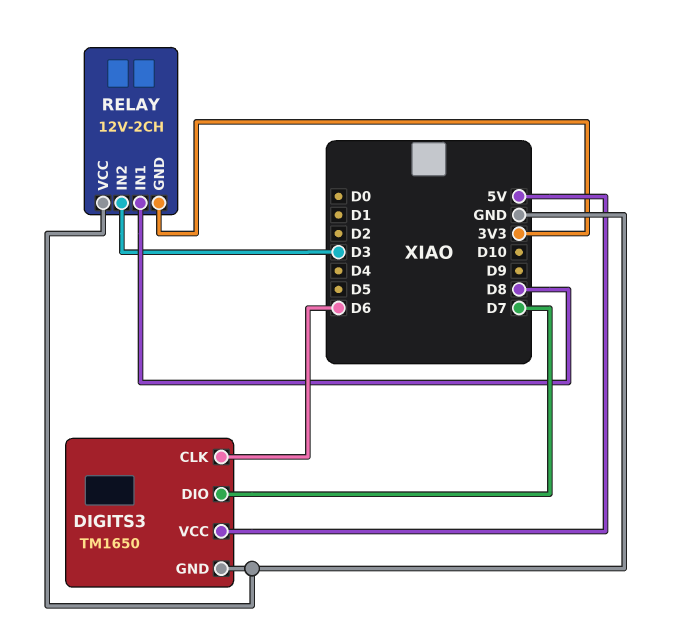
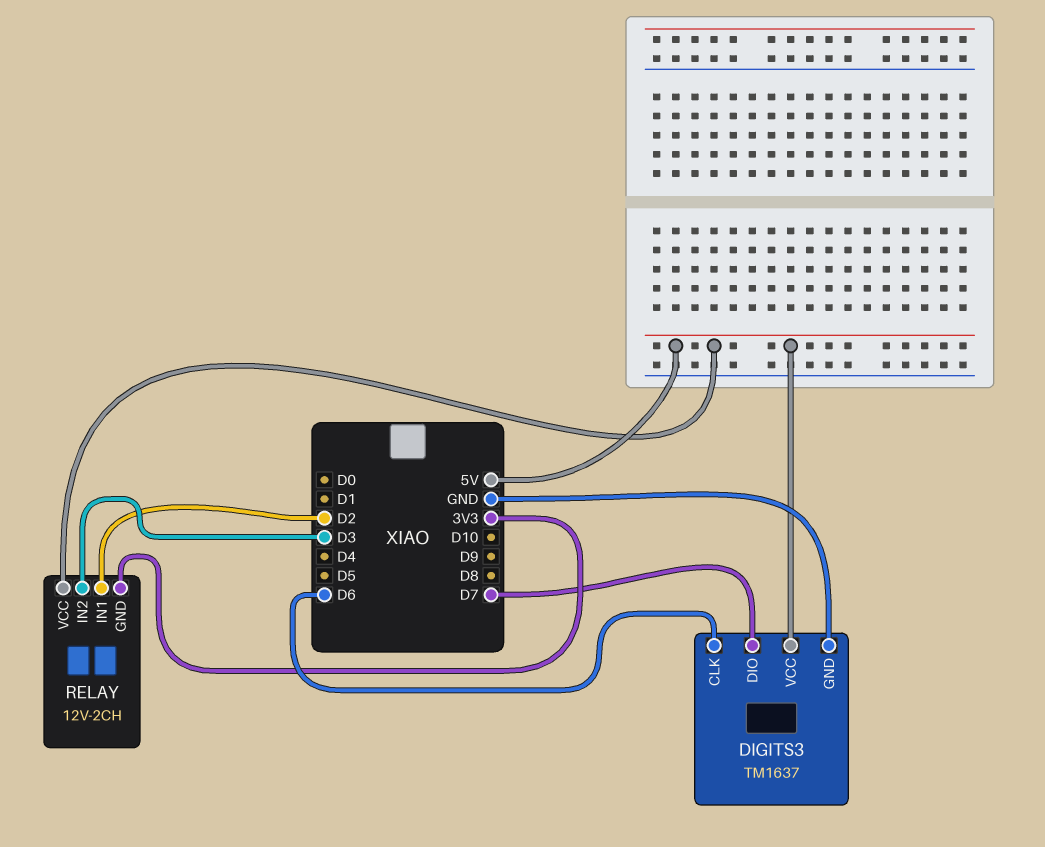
DIGITS3: TM1650 -> TM1637
RELAY pin IN1: D8 -> D2
RELAY pin VCC: GND -> 5V

